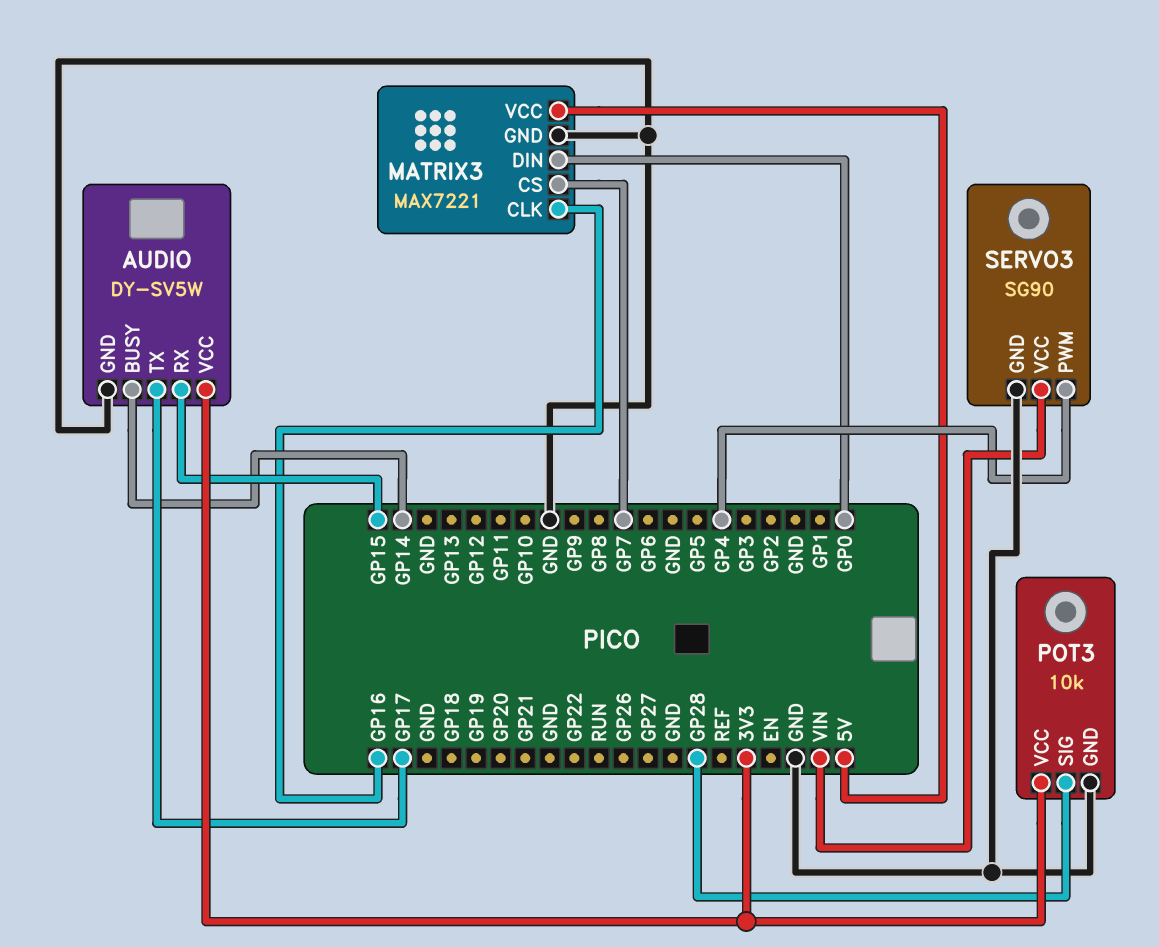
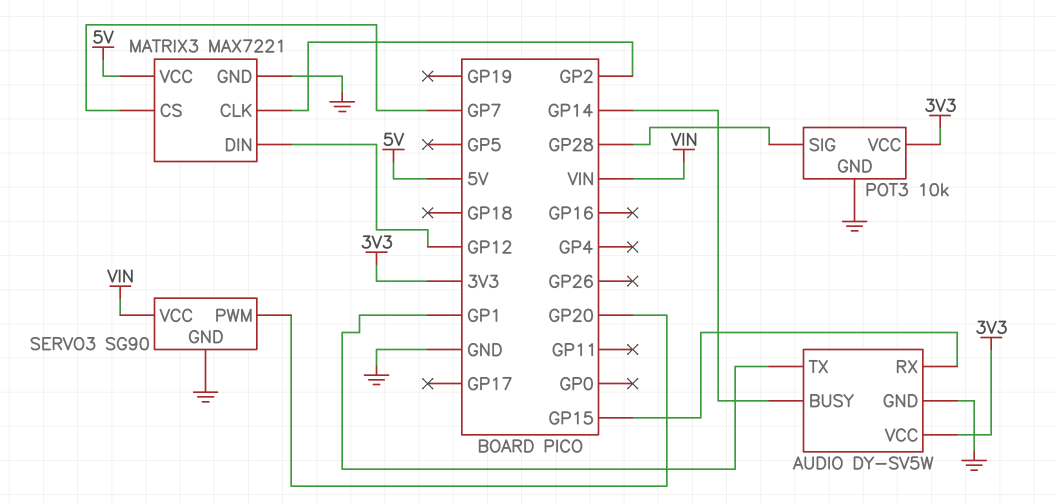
AUDIO pin TX: GP17 -> GP1
MATRIX3 pin CLK: GP16 -> GP2
MATRIX3 pin DIN: GP0 -> GP12
SERVO3 pin PWM: GP4 -> GP20

